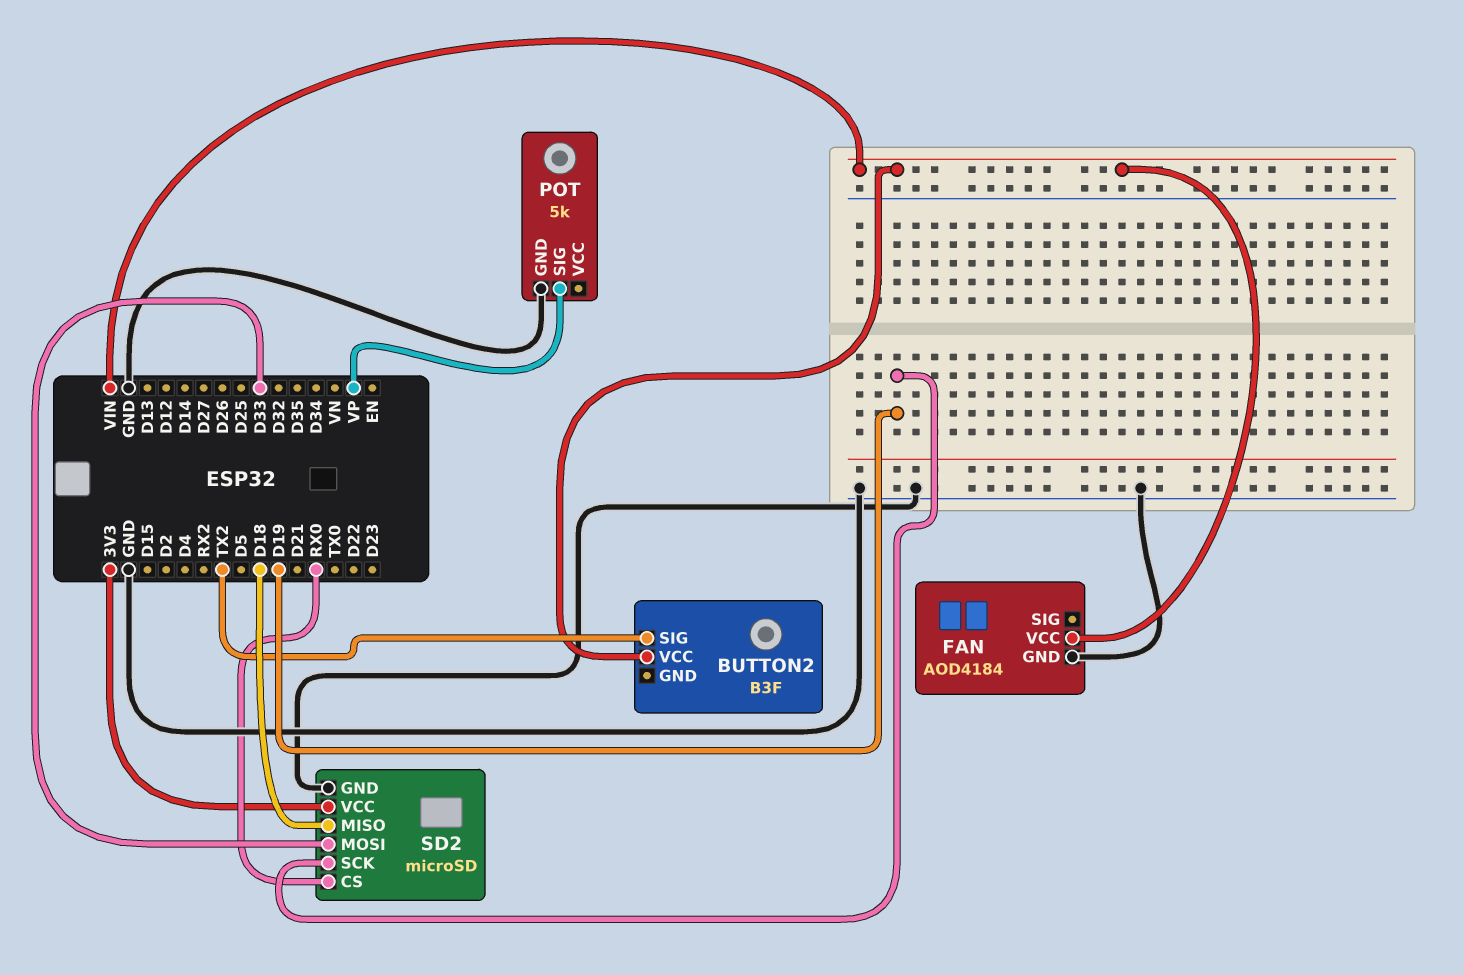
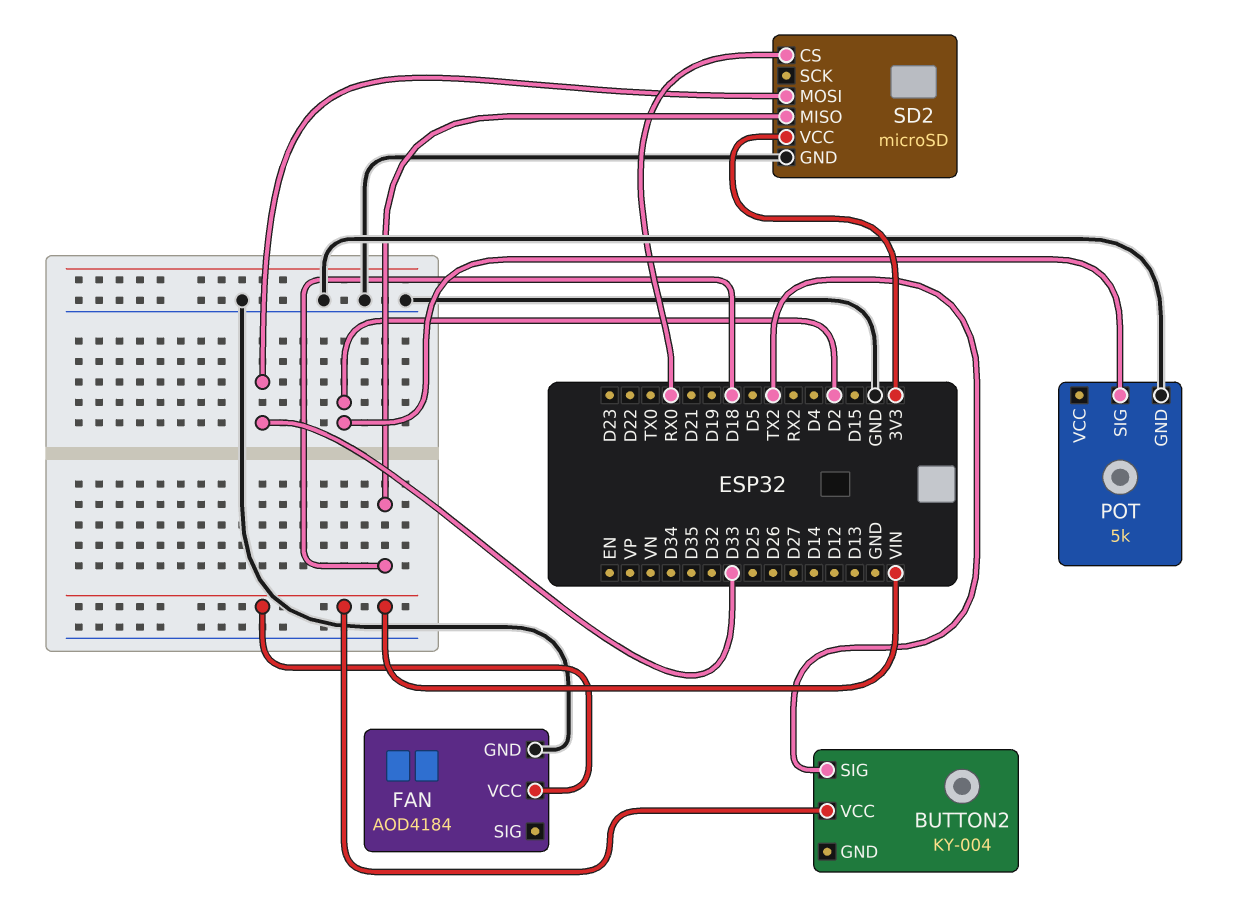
BUTTON2: B3F -> KY-004
POT pin SIG: VP -> D2
SD2 pin SCK: D19 -> none

